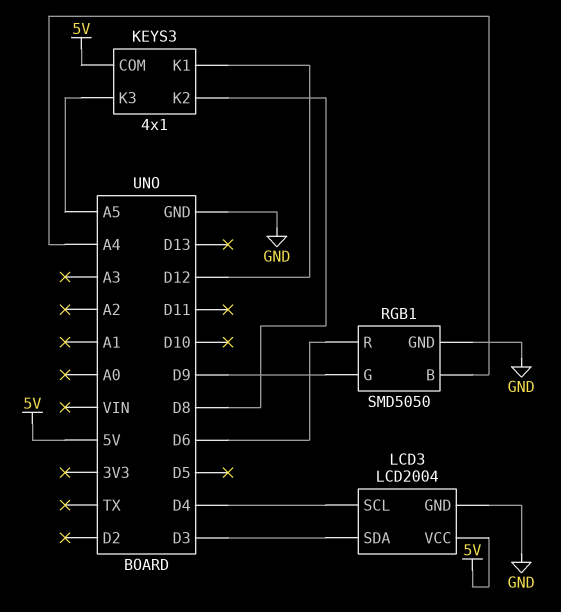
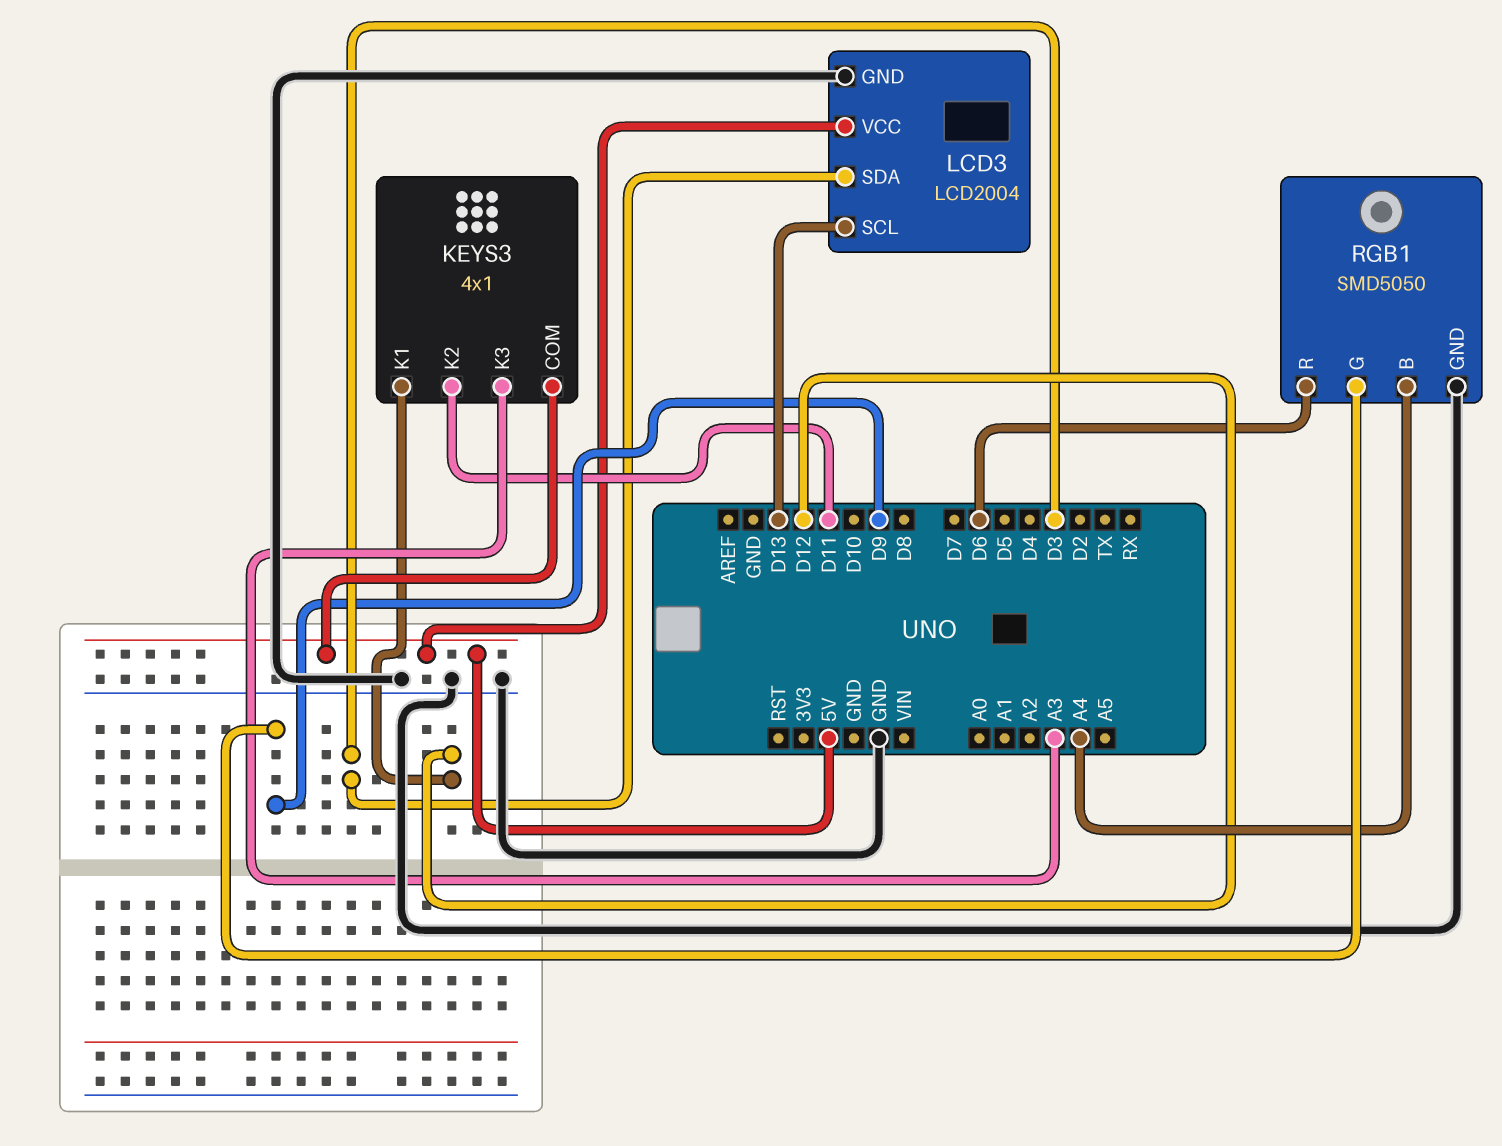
KEYS3 pin K2: D8 -> D11
KEYS3 pin K3: A5 -> A3
LCD3 pin SCL: D4 -> D13

